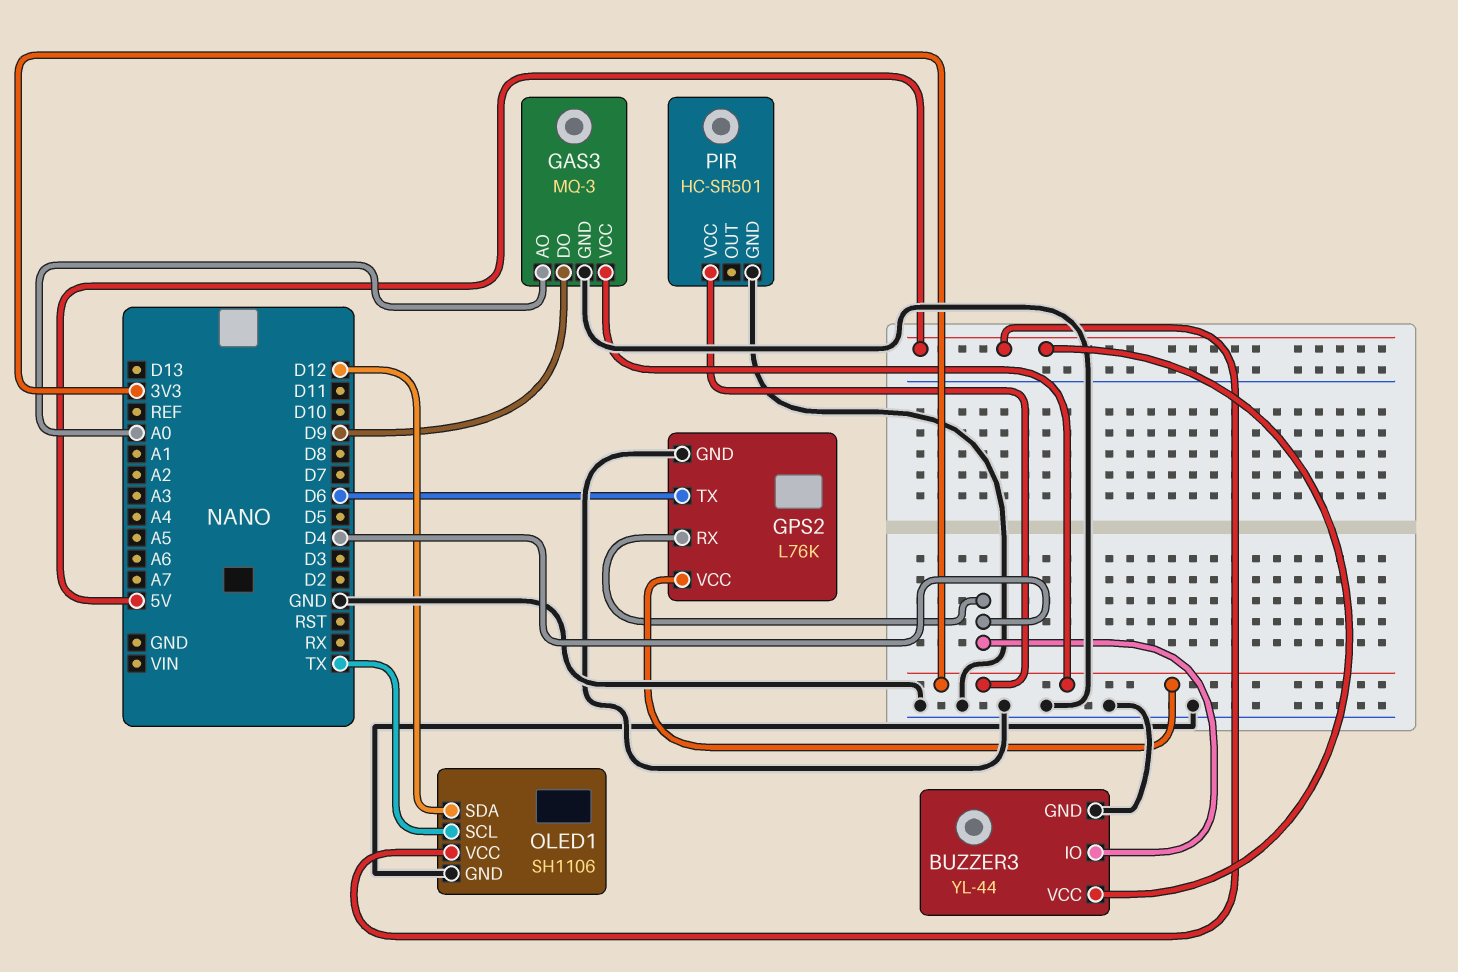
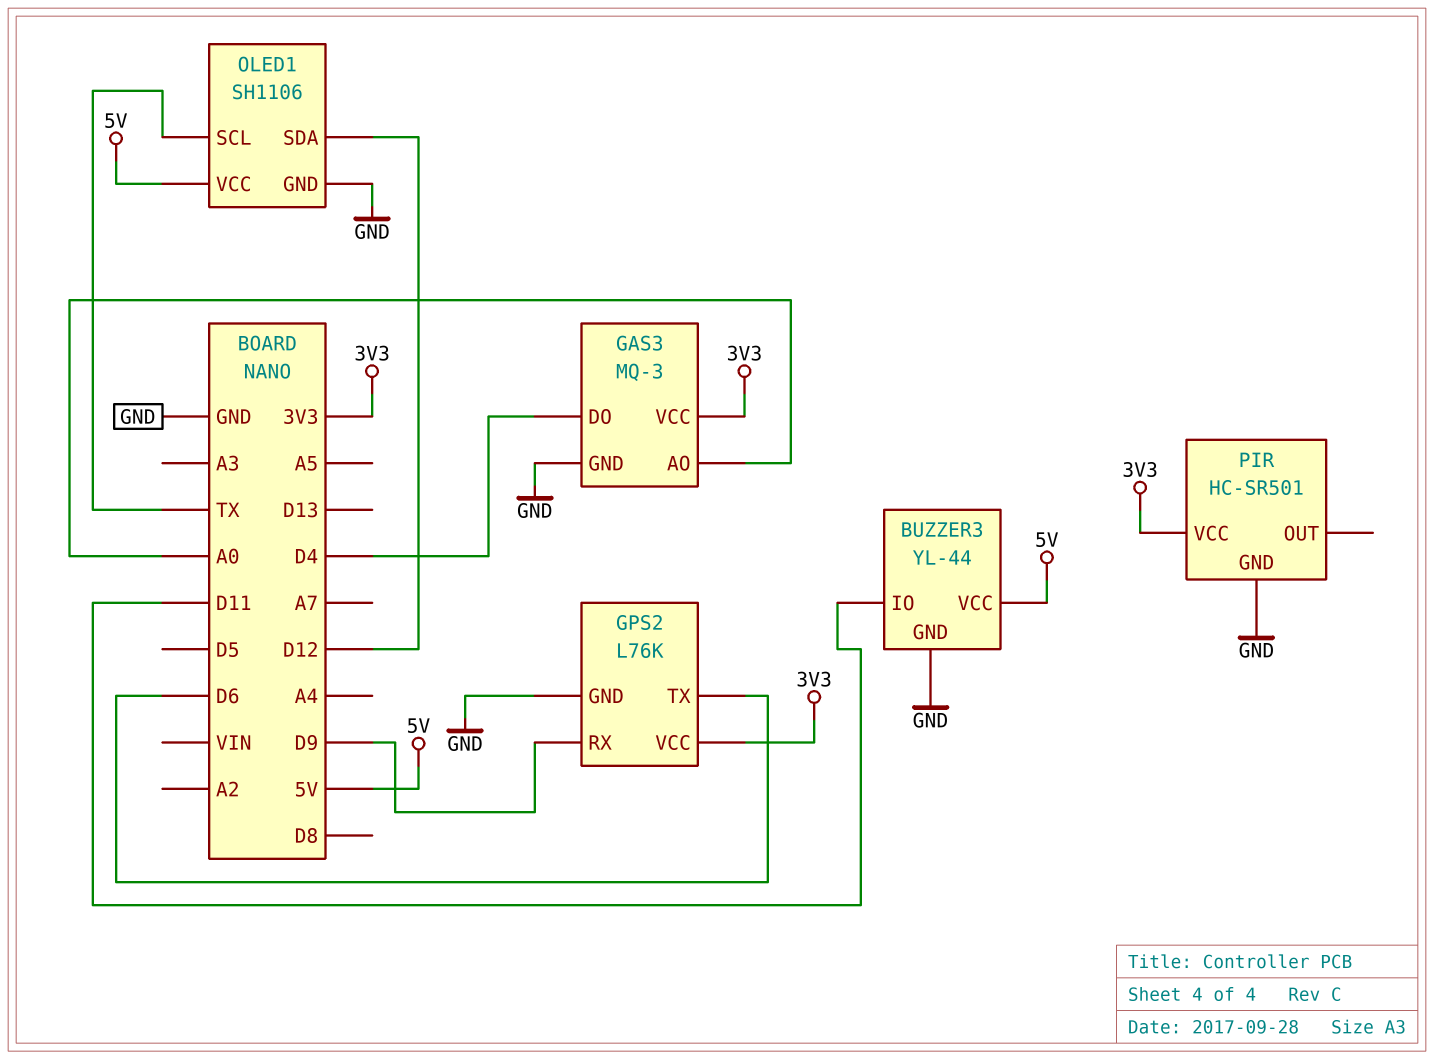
BUZZER3 pin IO: D4 -> D11
GAS3 pin DO: D9 -> D4
GPS2 pin RX: D4 -> D9

